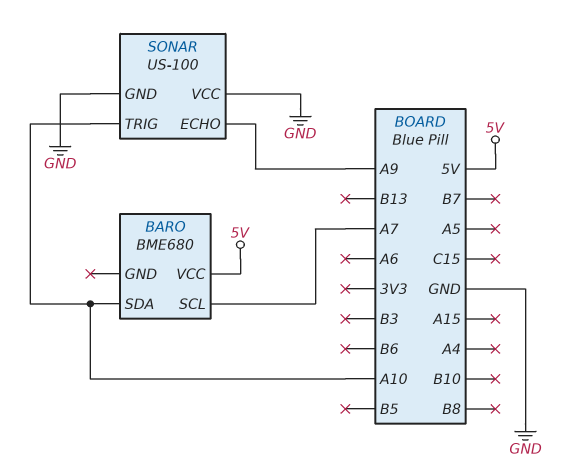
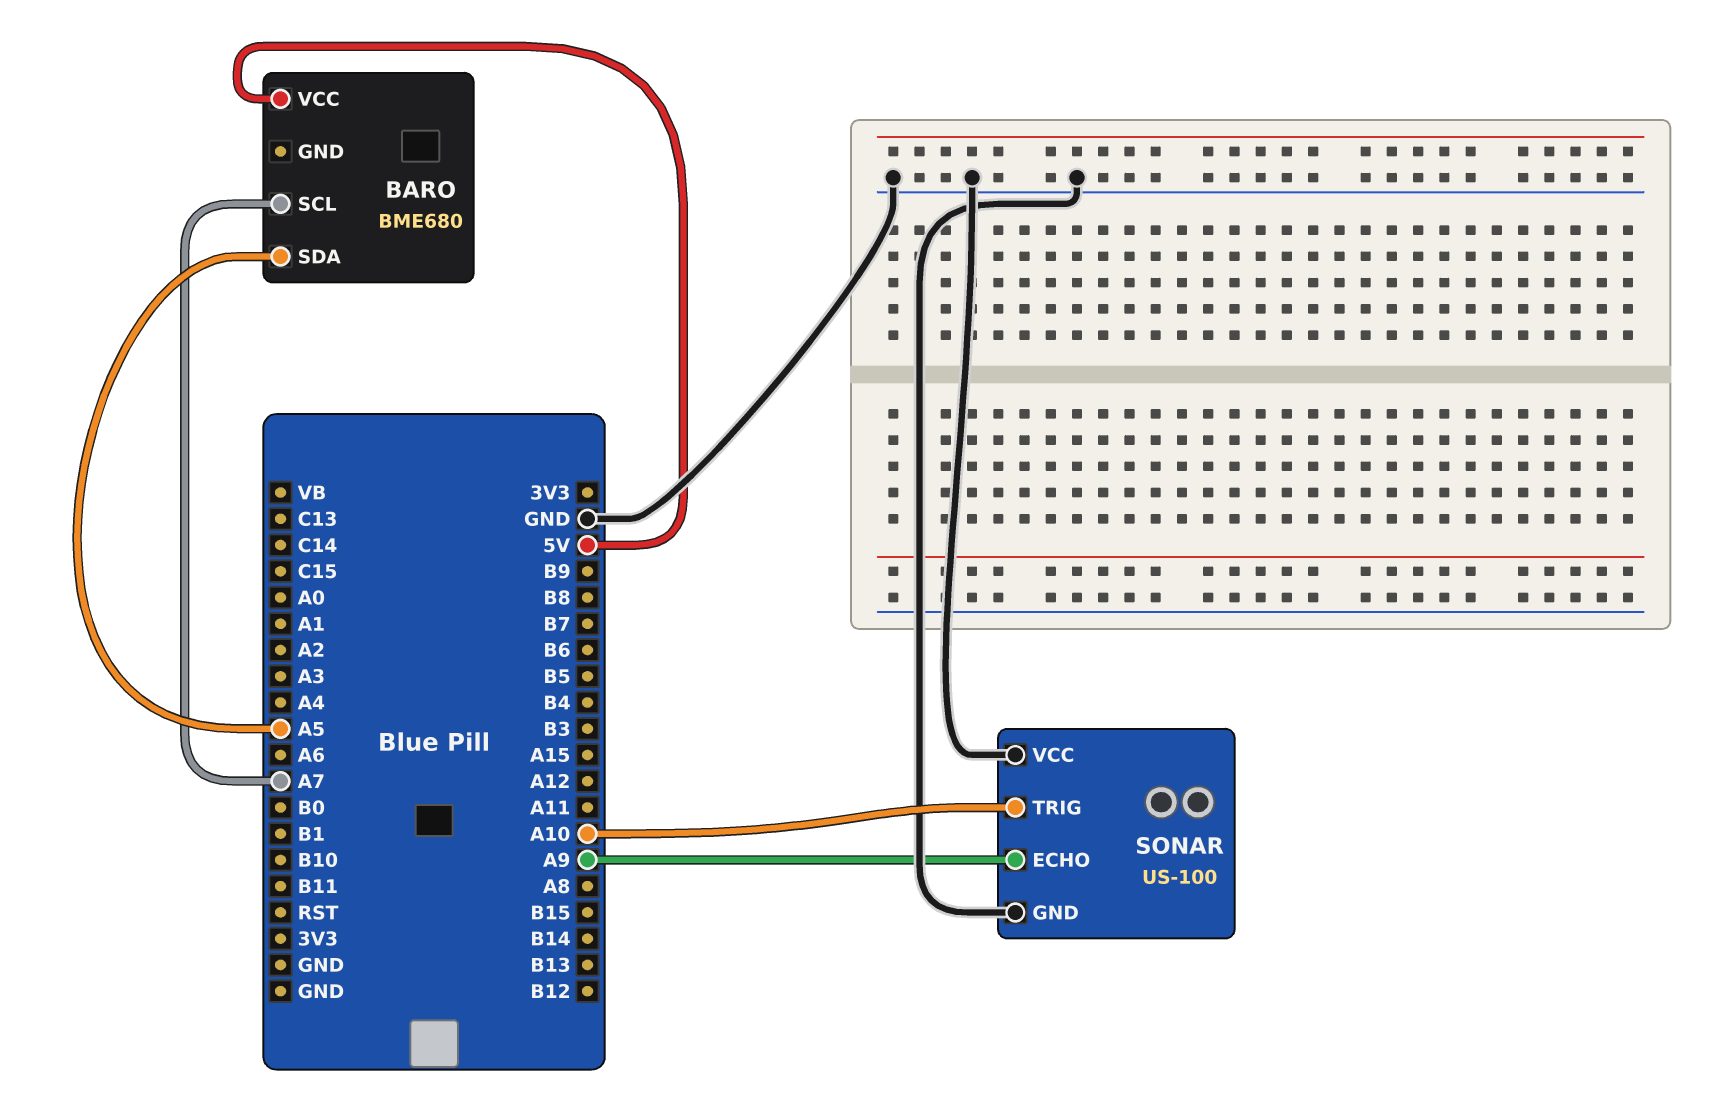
BARO pin SDA: A10 -> A5

